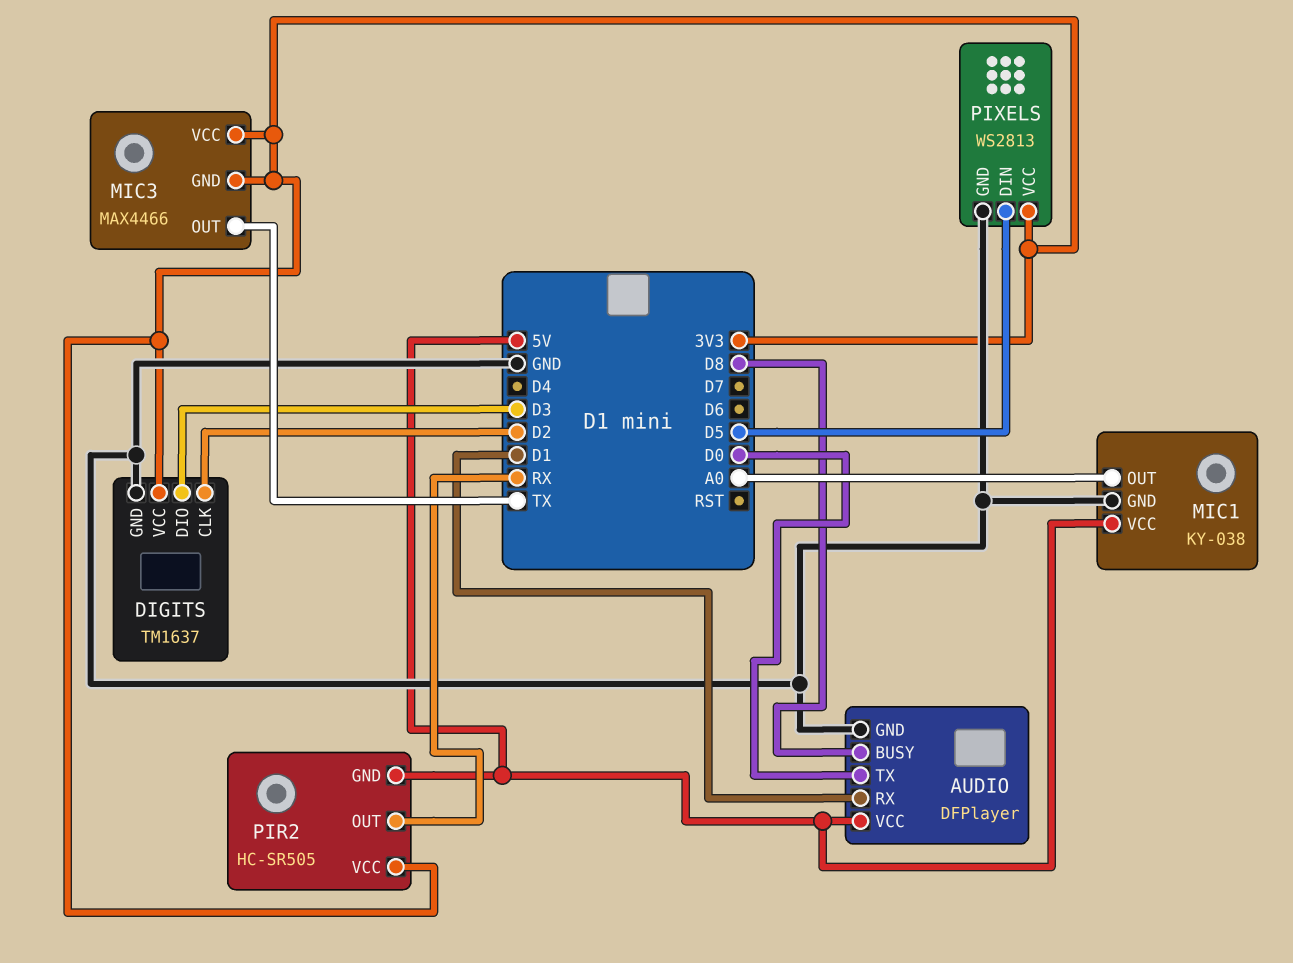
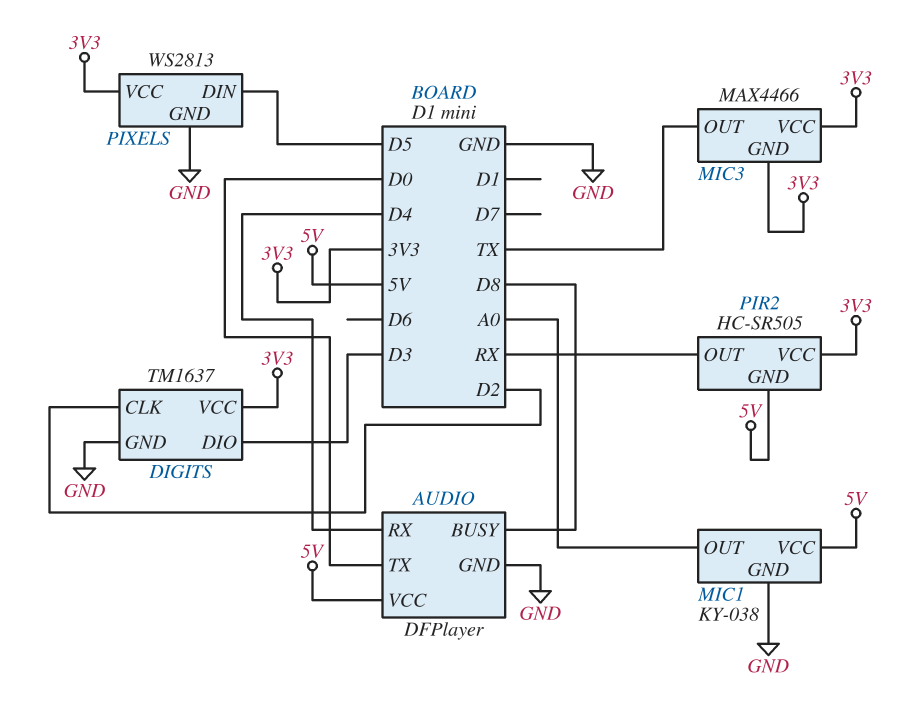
AUDIO pin RX: D1 -> D4

